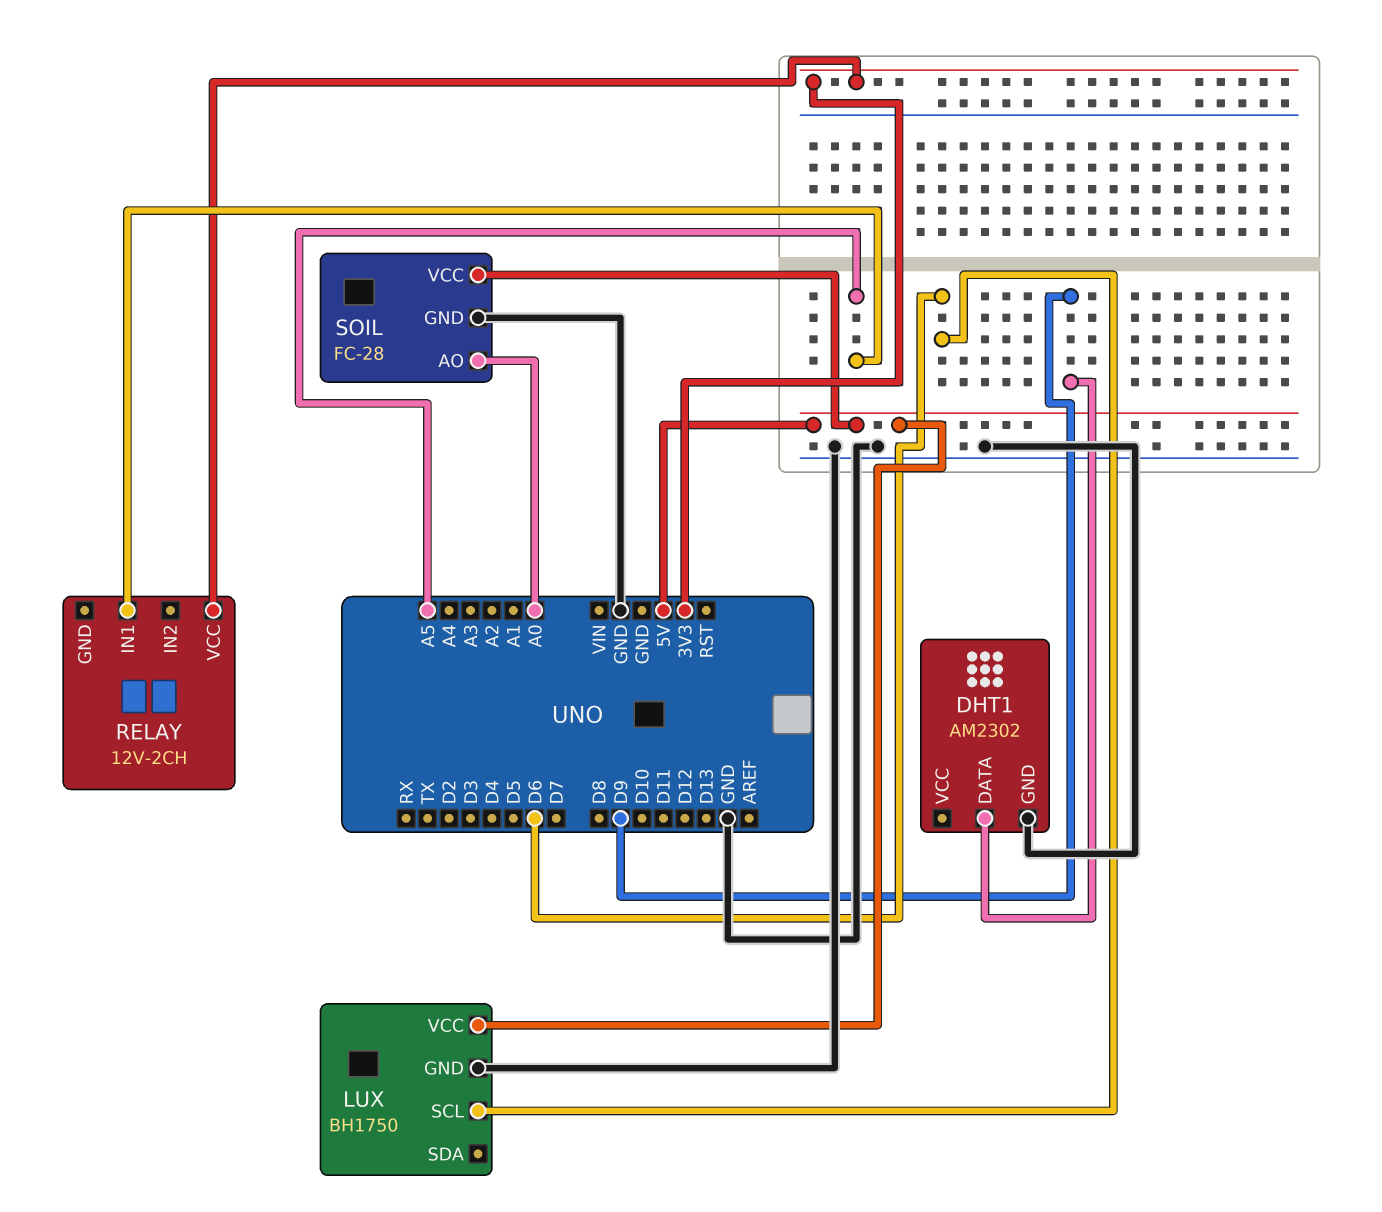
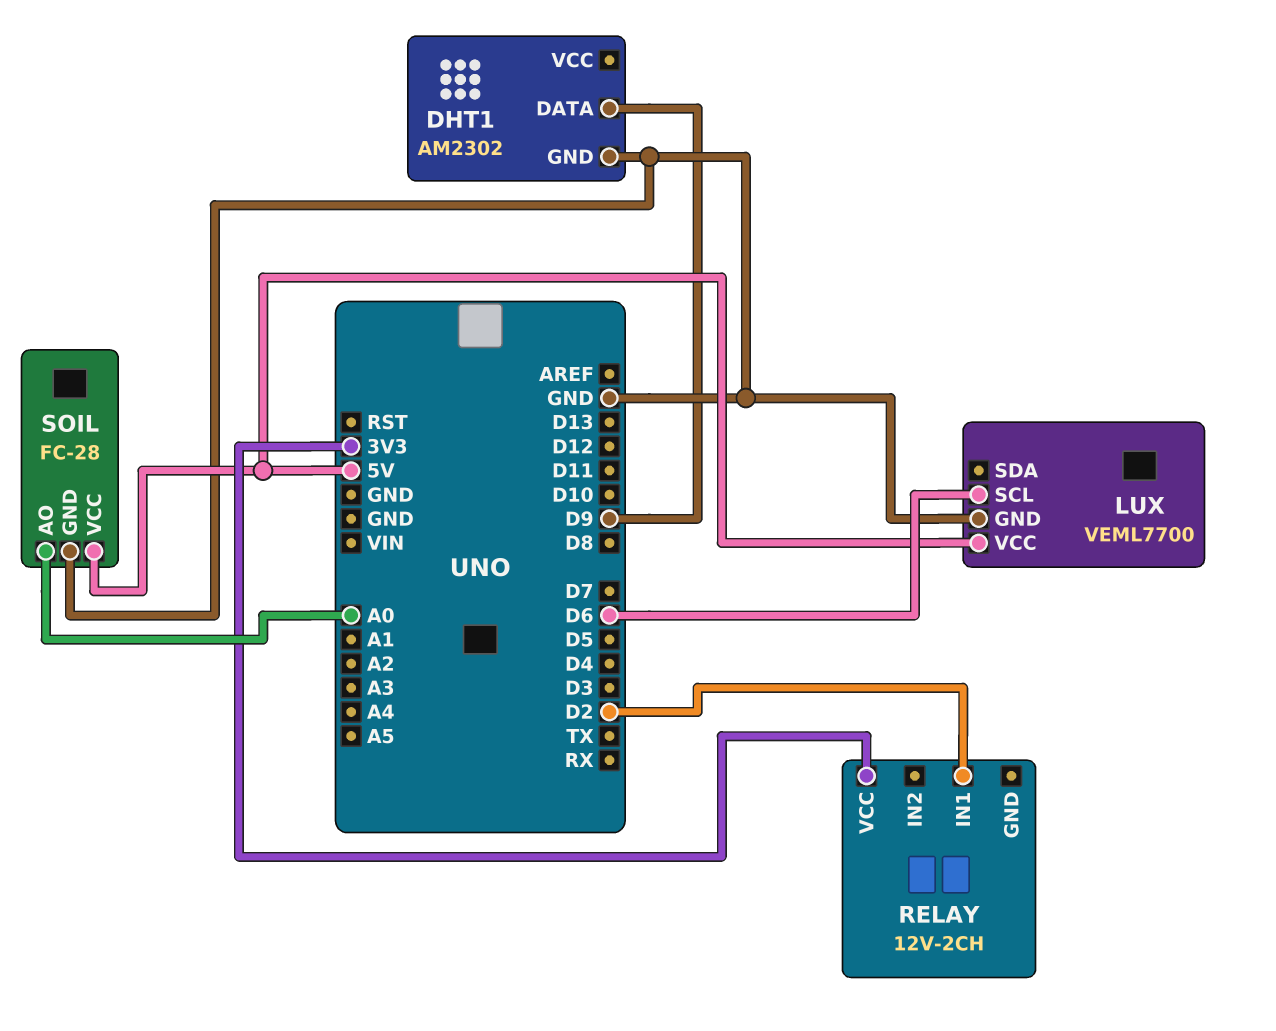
LUX: BH1750 -> VEML7700
RELAY pin IN1: A5 -> D2

